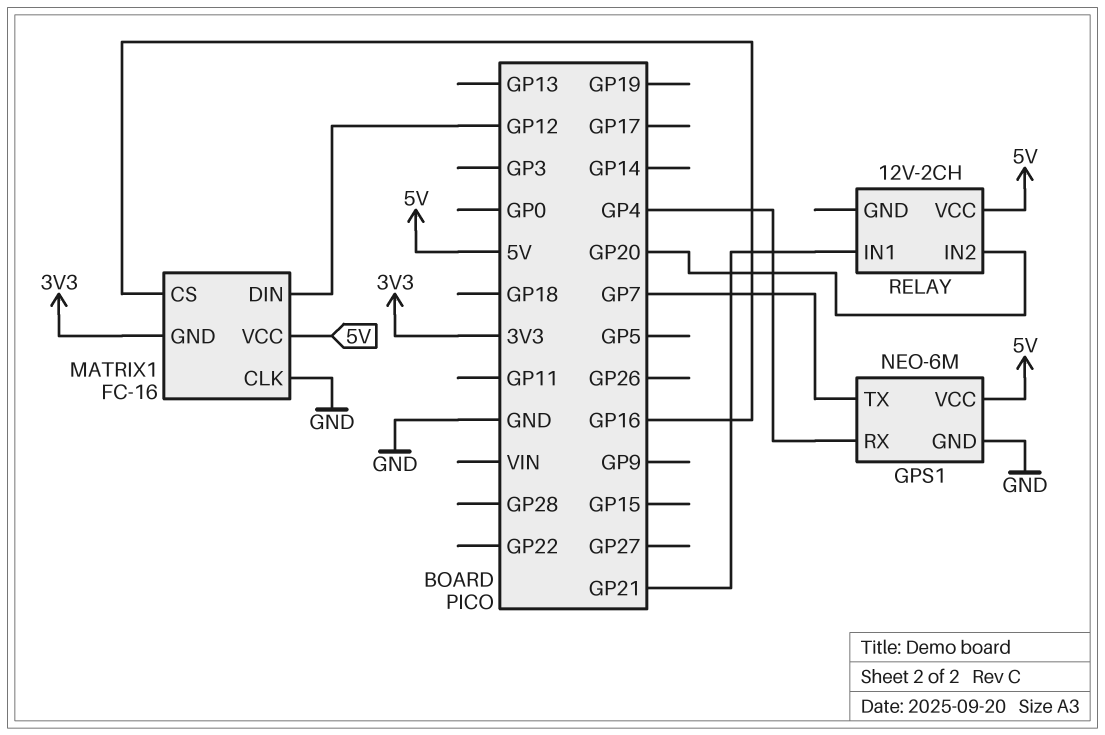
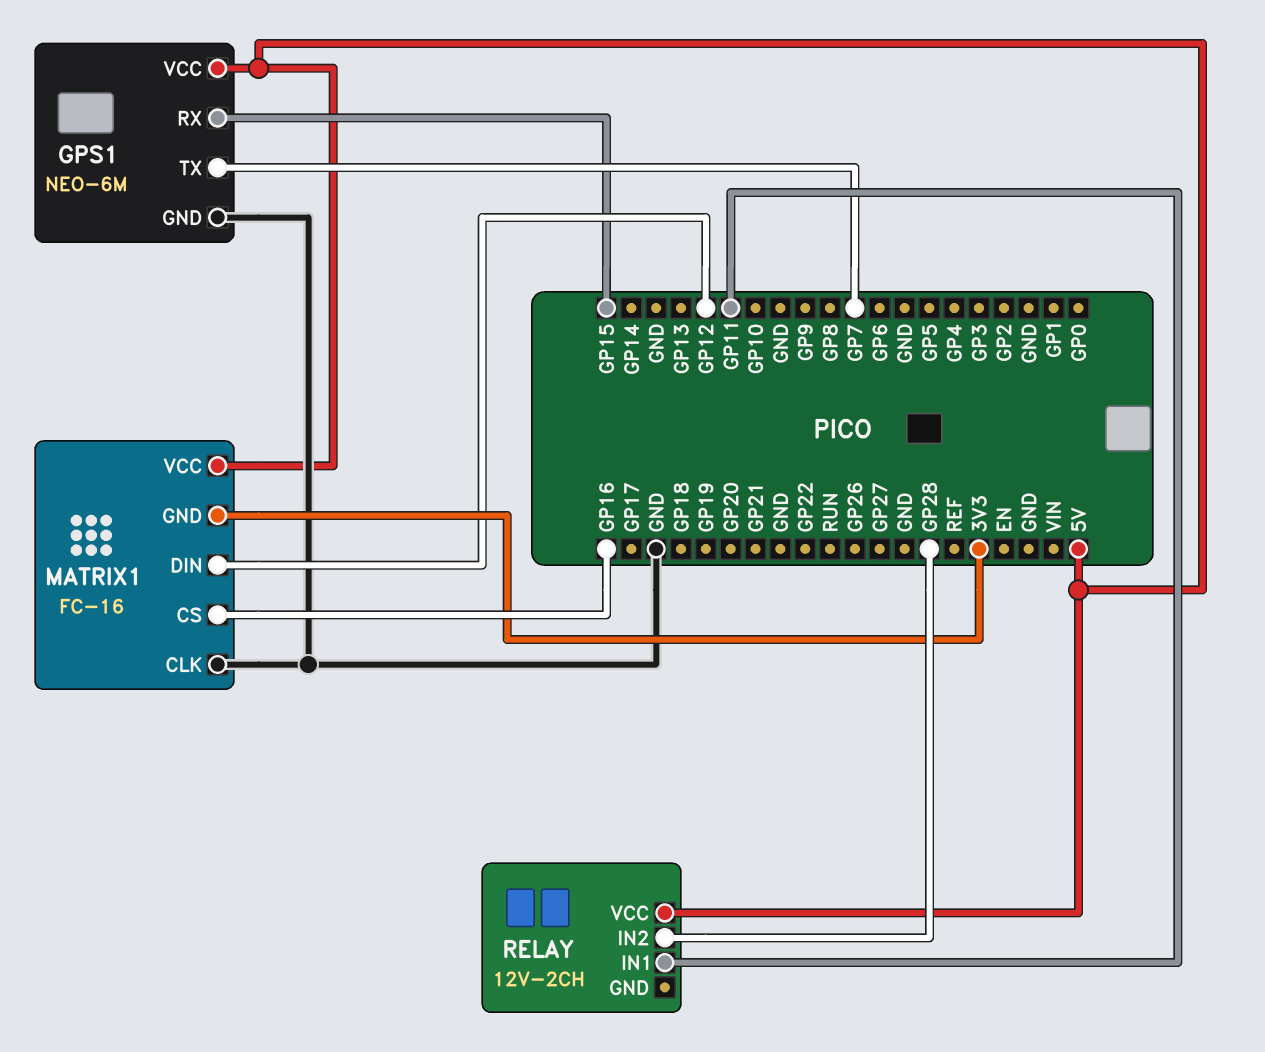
GPS1 pin RX: GP4 -> GP15
RELAY pin IN1: GP21 -> GP11
RELAY pin IN2: GP20 -> GP28

